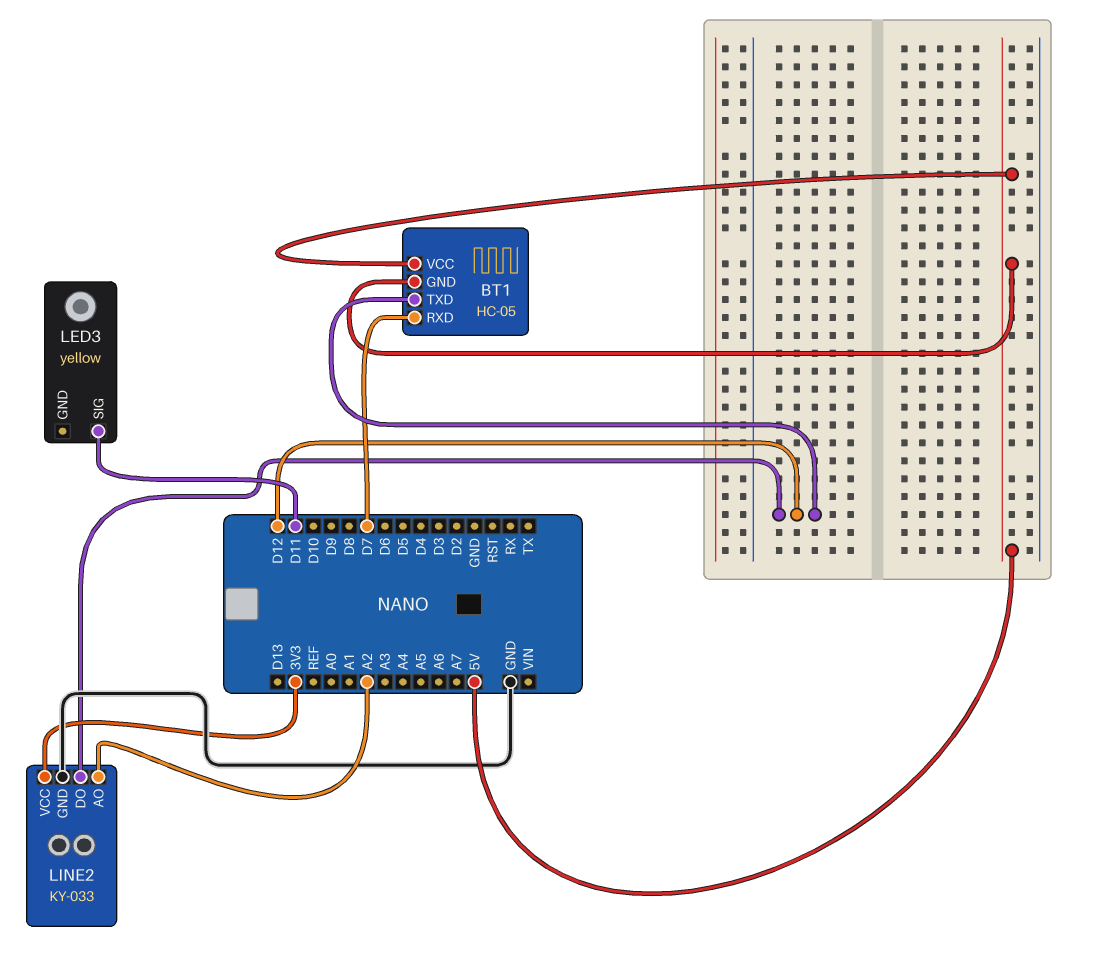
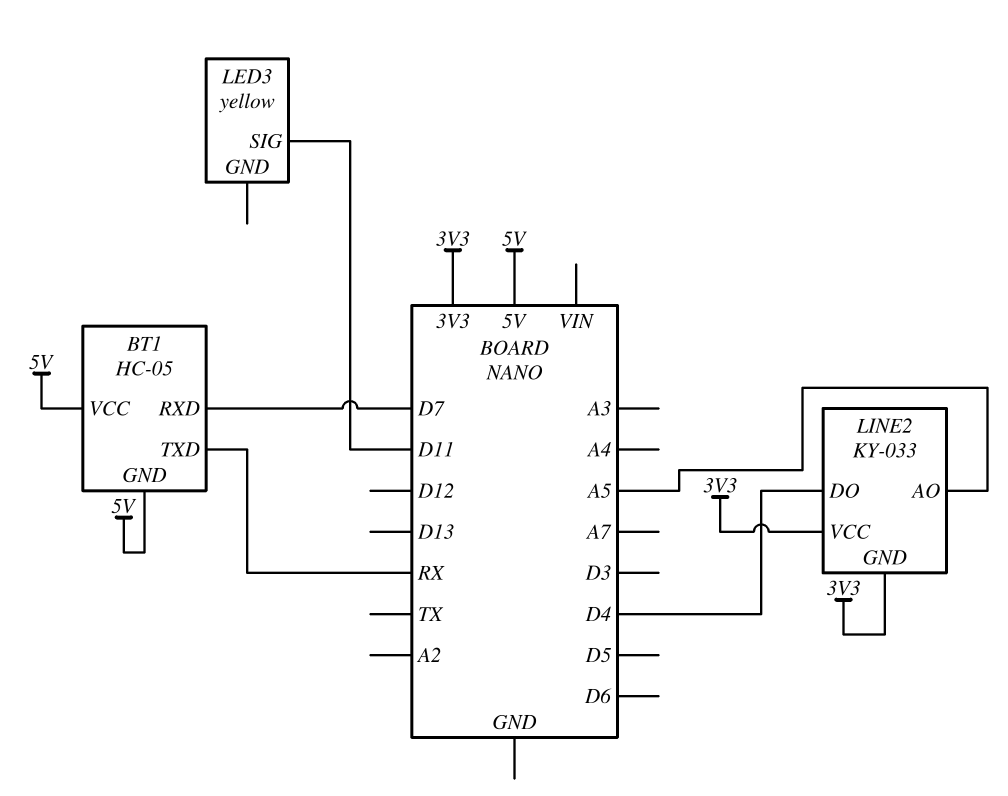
BT1 pin TXD: D12 -> RX
LINE2 pin AO: A2 -> A5
LINE2 pin DO: D12 -> D4
LINE2 pin GND: GND -> 3V3

